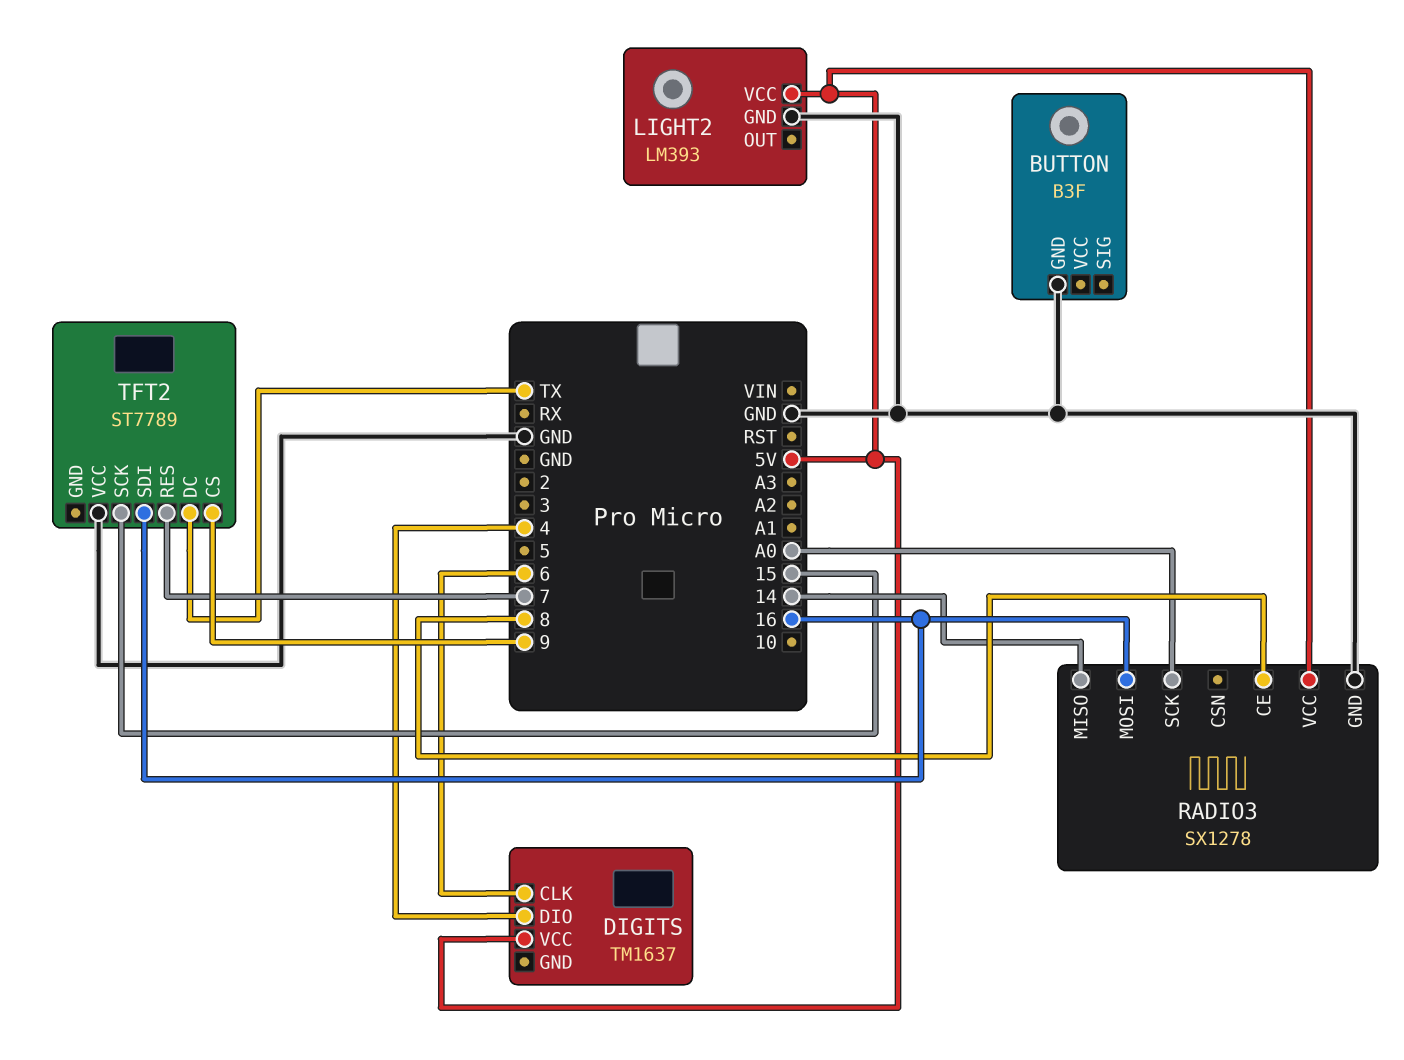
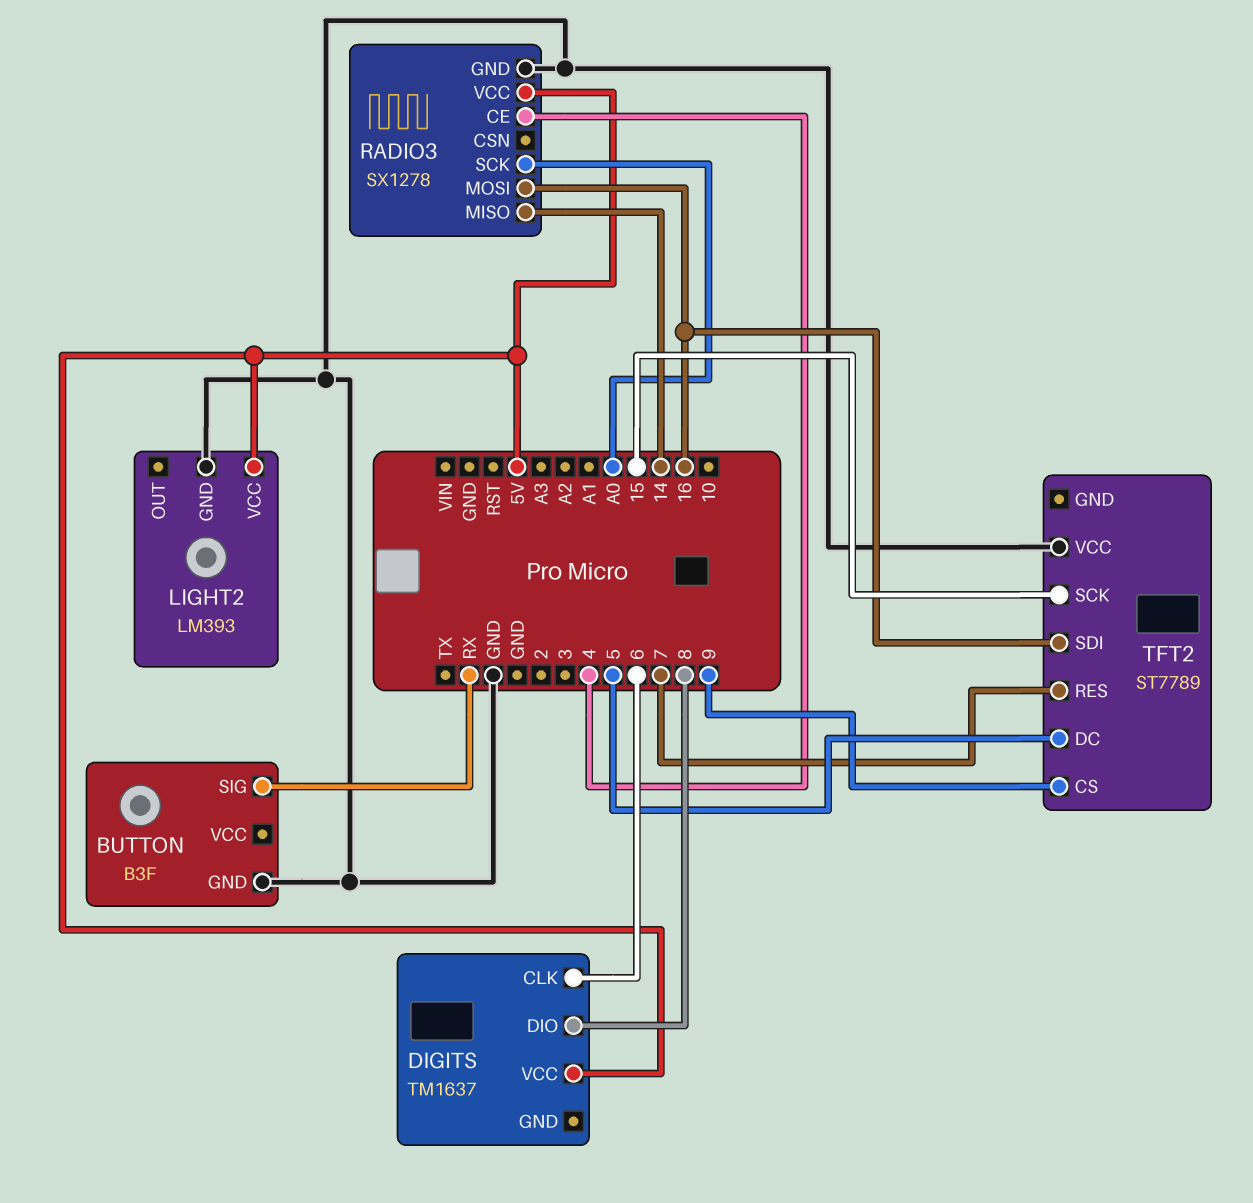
BUTTON pin SIG: none -> RX
DIGITS pin DIO: 4 -> 8
RADIO3 pin CE: 8 -> 4
TFT2 pin DC: TX -> 5

